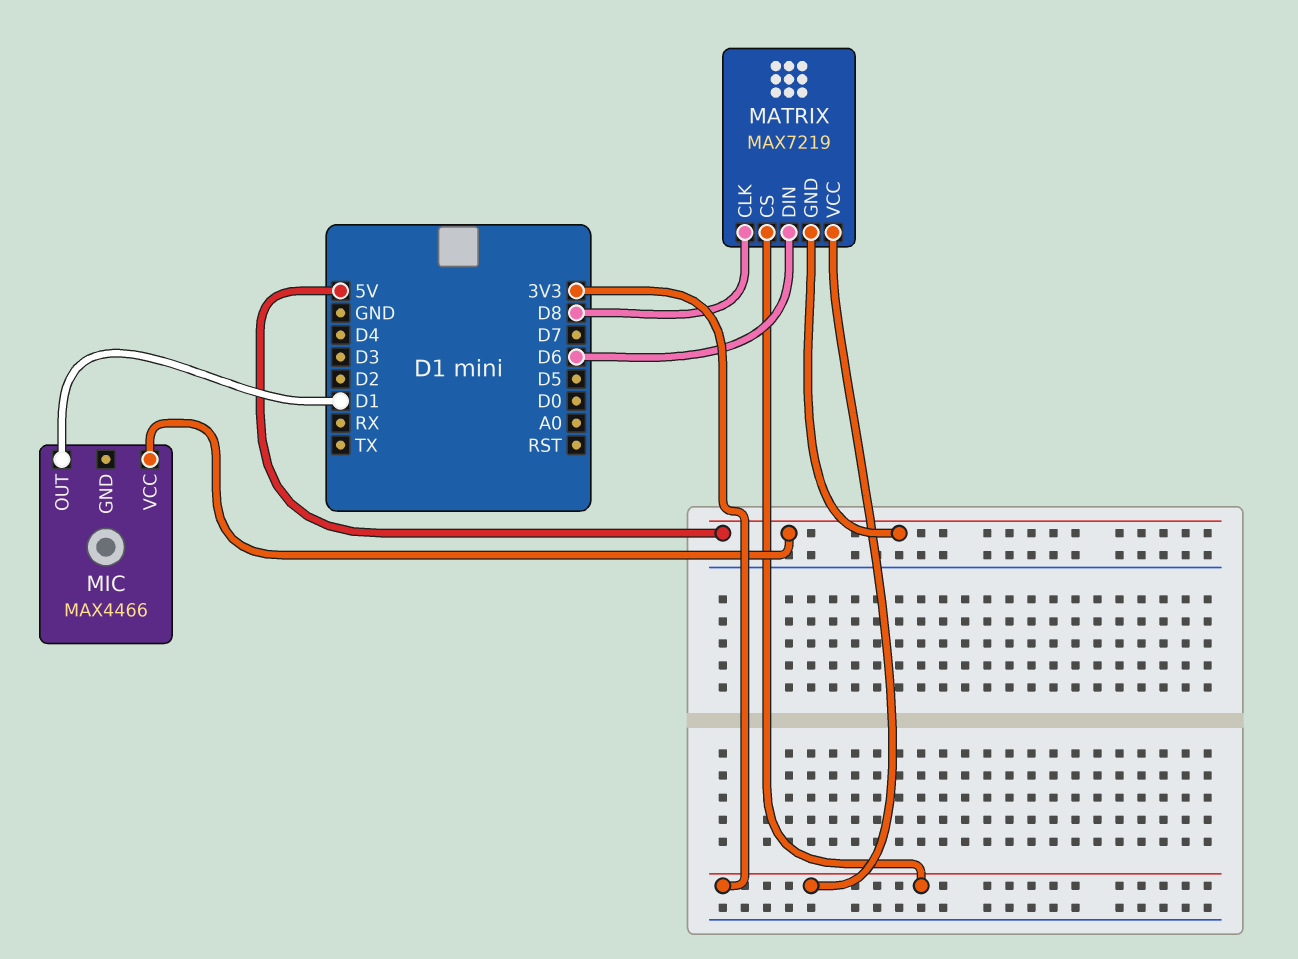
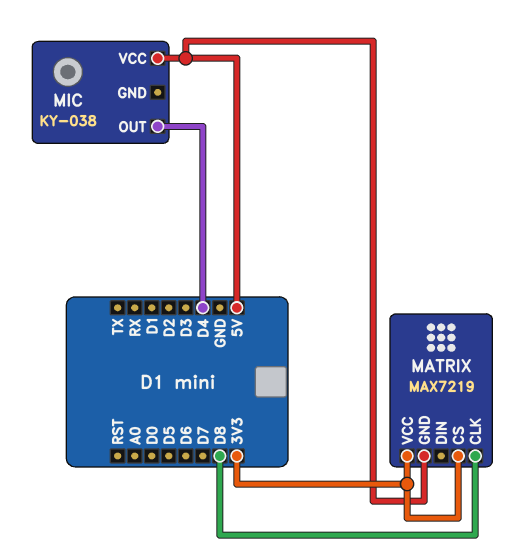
MATRIX pin DIN: D6 -> none
MIC: MAX4466 -> KY-038
MIC pin OUT: D1 -> D4

